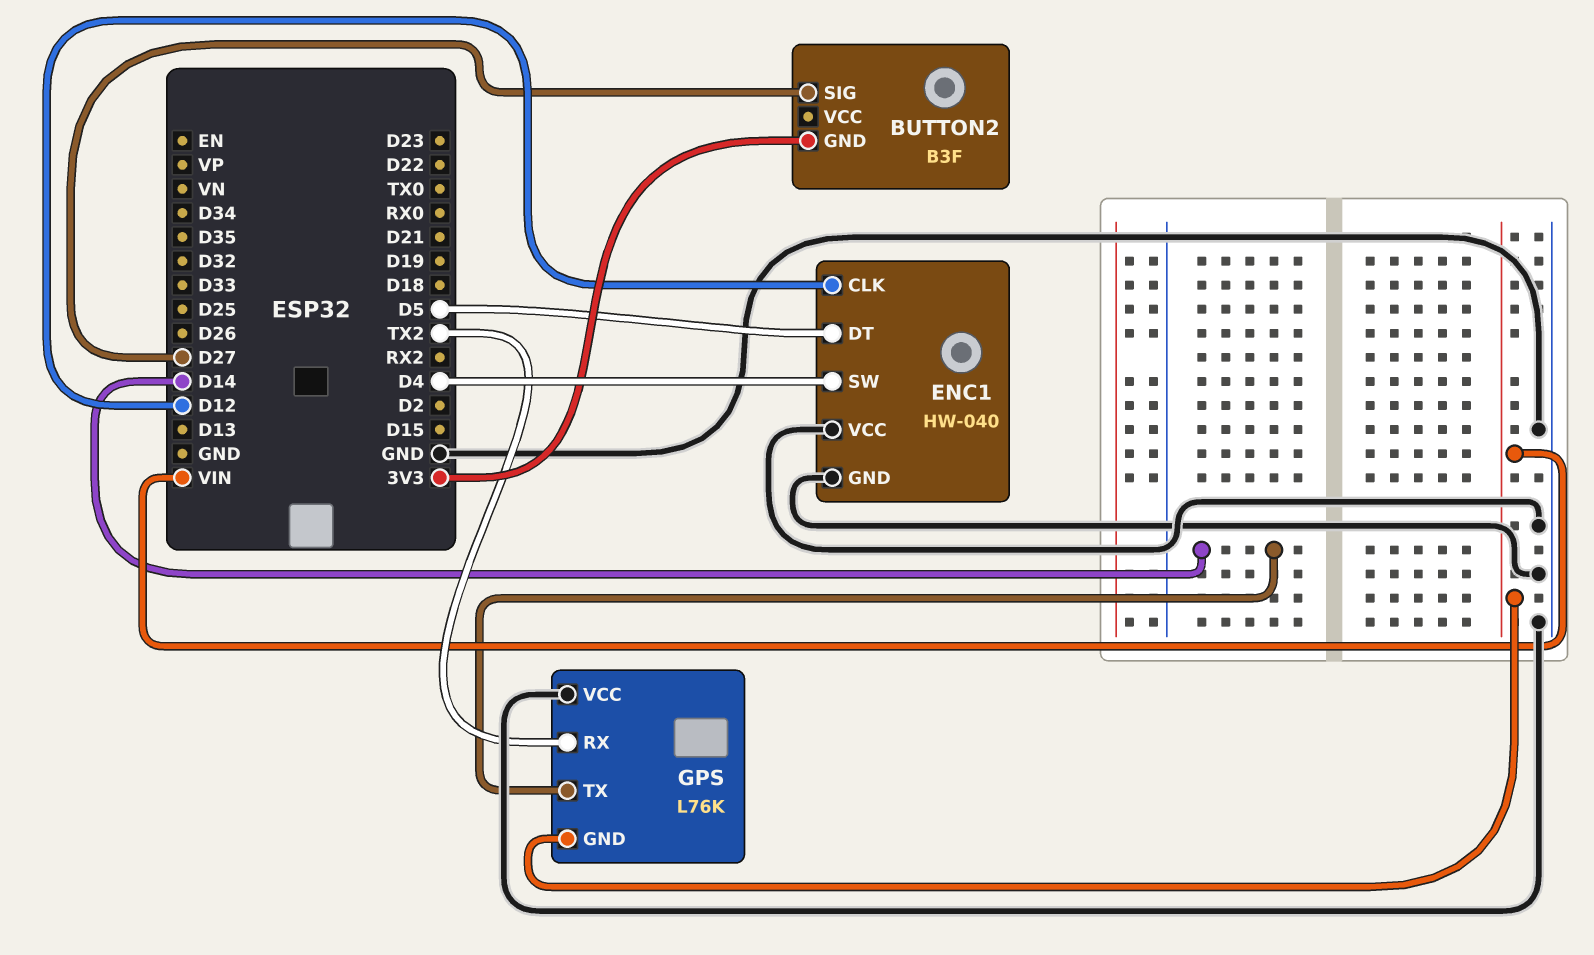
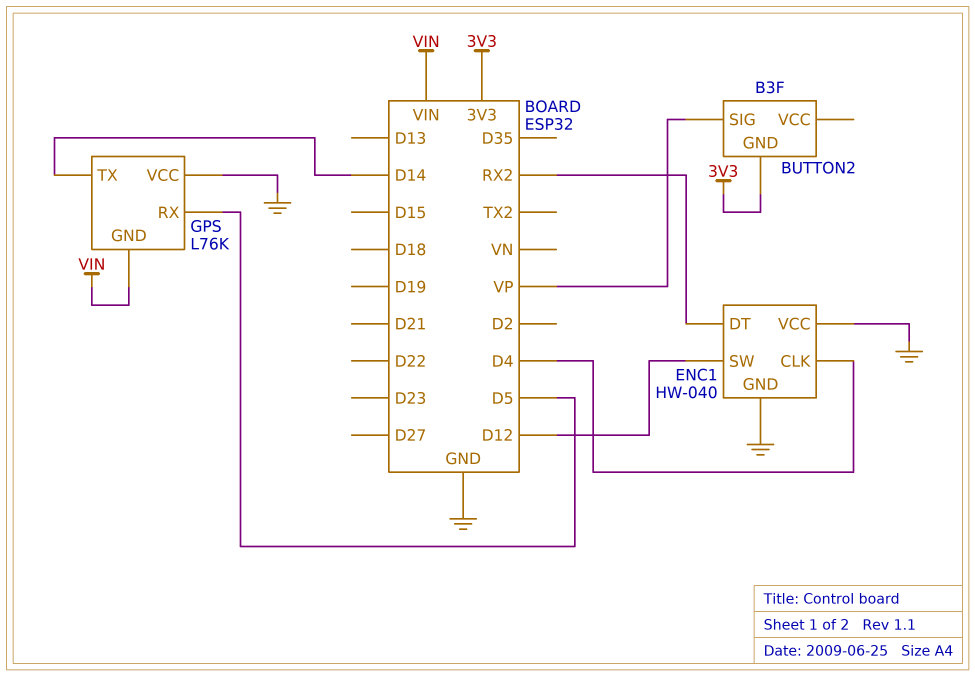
BUTTON2 pin SIG: D27 -> VP
ENC1 pin CLK: D12 -> D4
ENC1 pin DT: D5 -> RX2
ENC1 pin SW: D4 -> D12
GPS pin RX: TX2 -> D5

